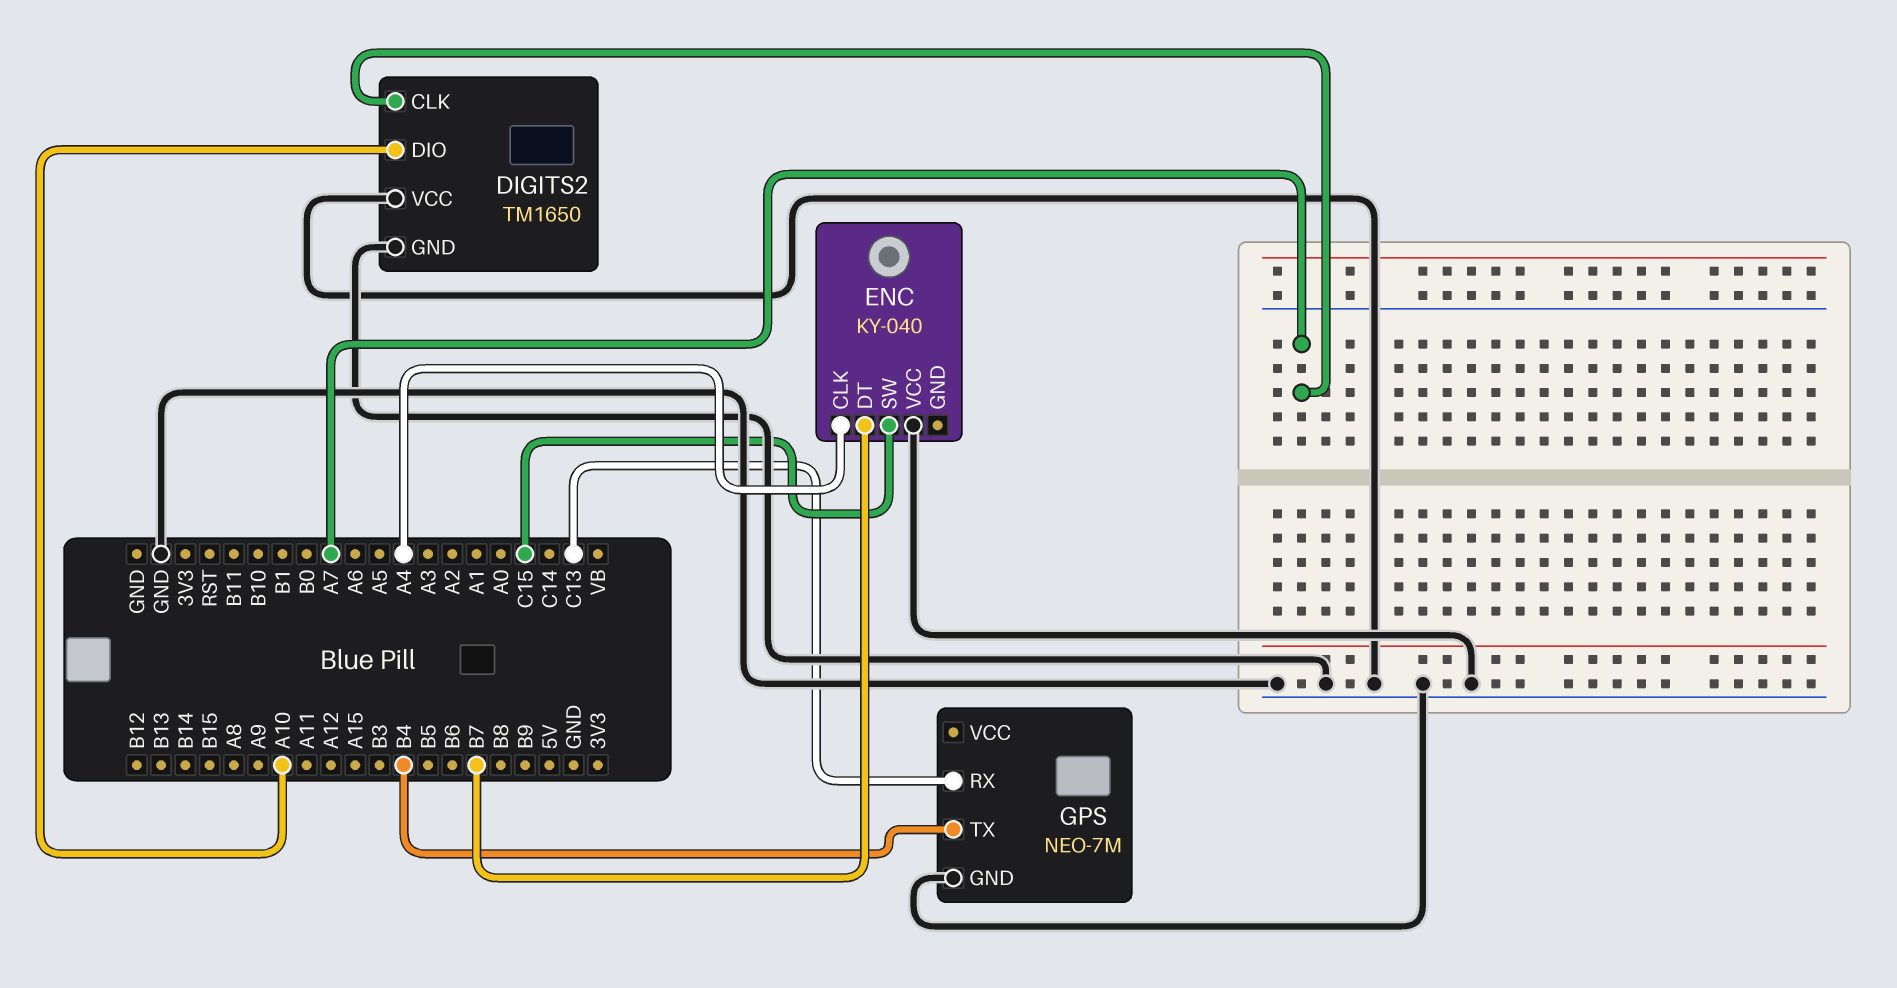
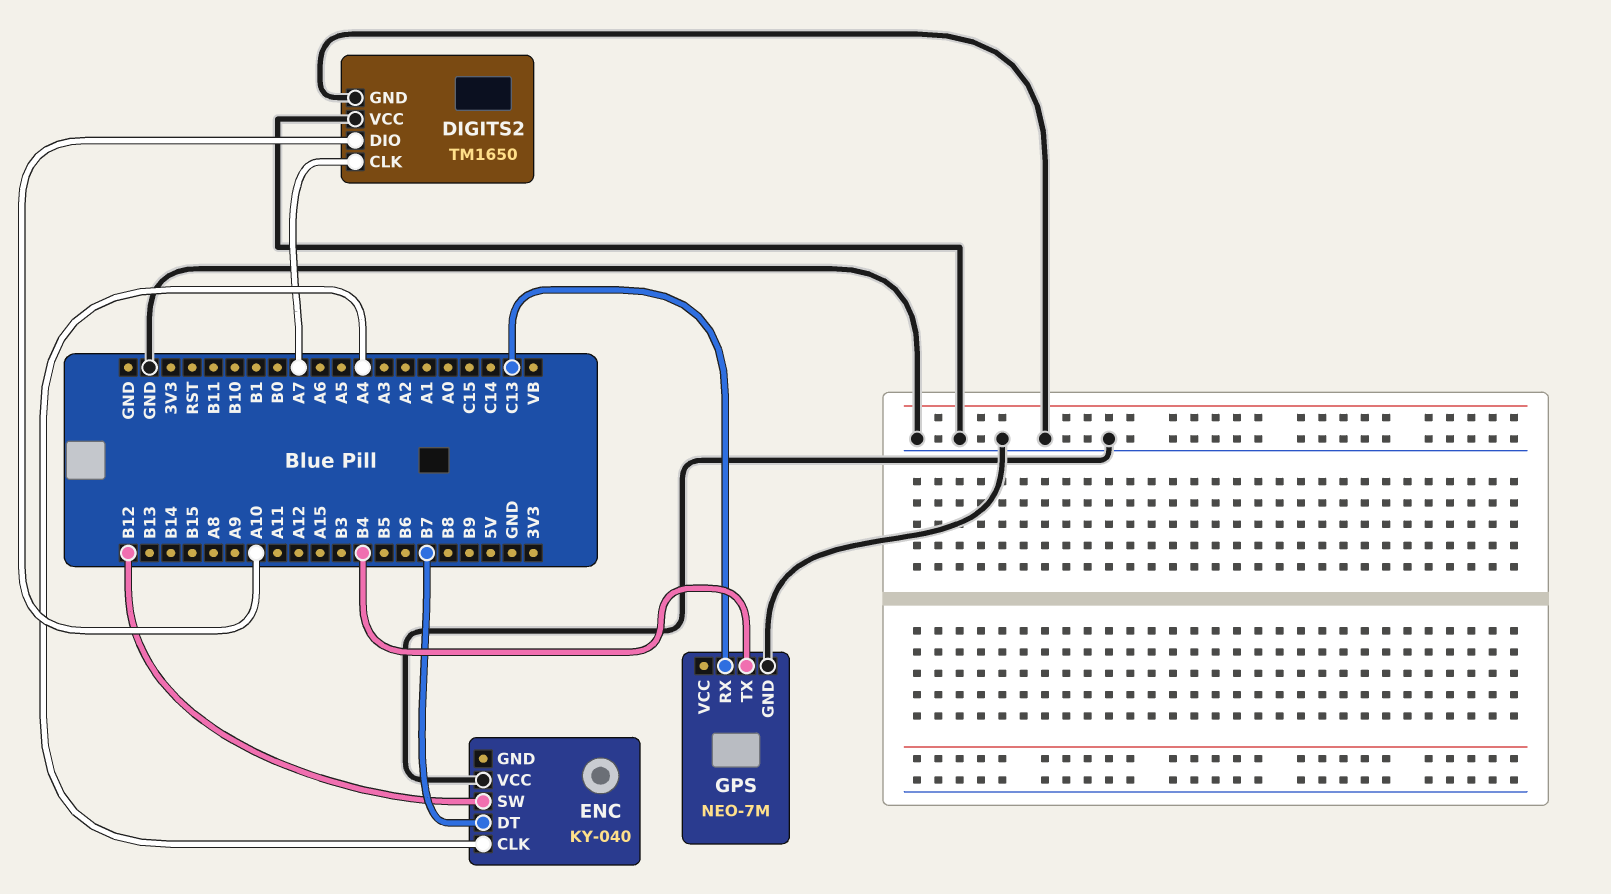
ENC pin SW: C15 -> B12

